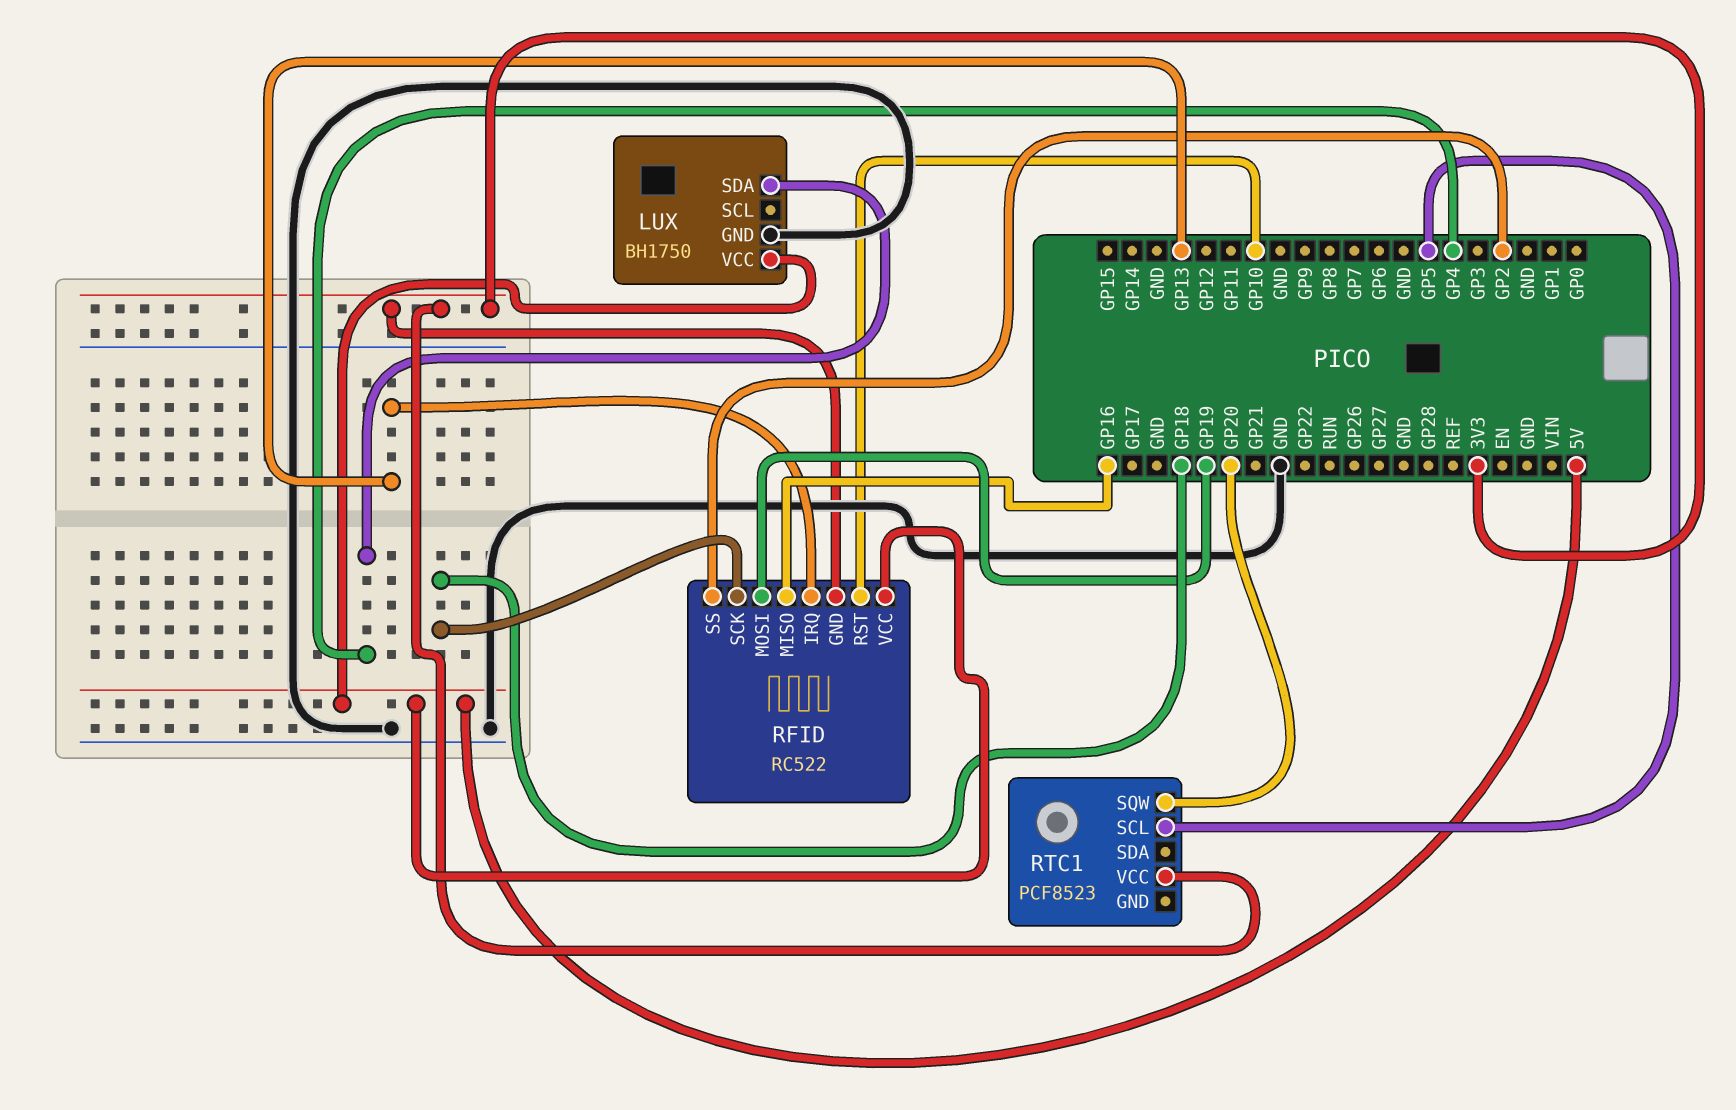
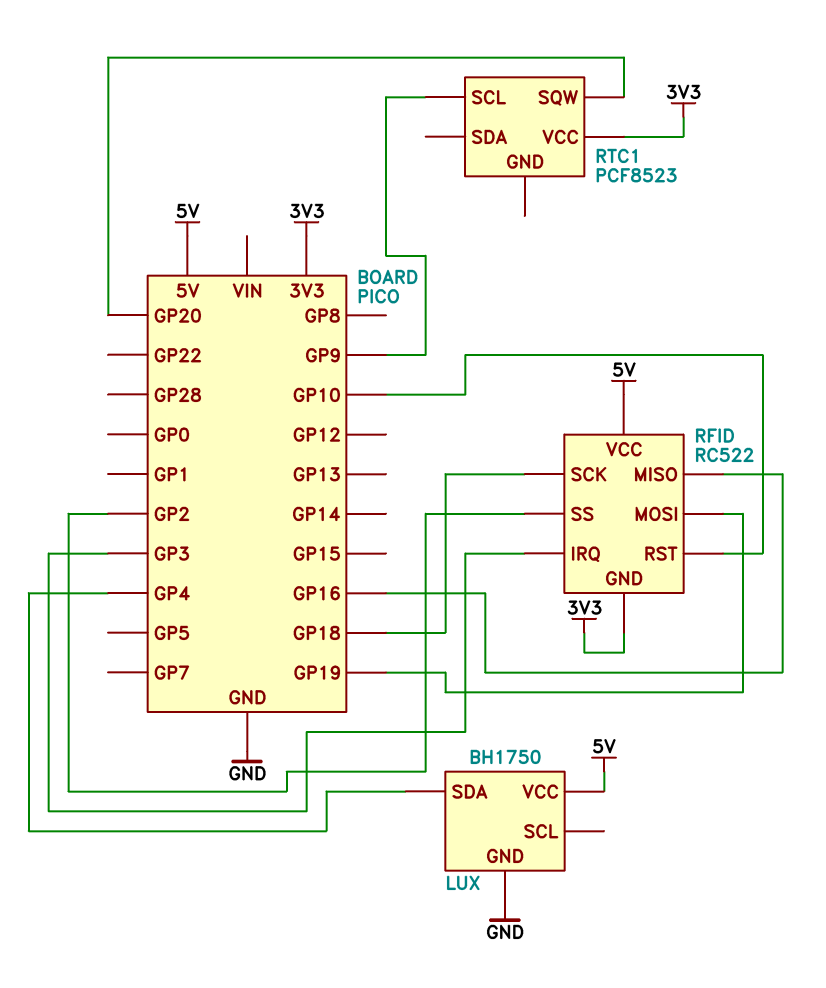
RFID pin IRQ: GP13 -> GP3
RTC1 pin SCL: GP5 -> GP9

